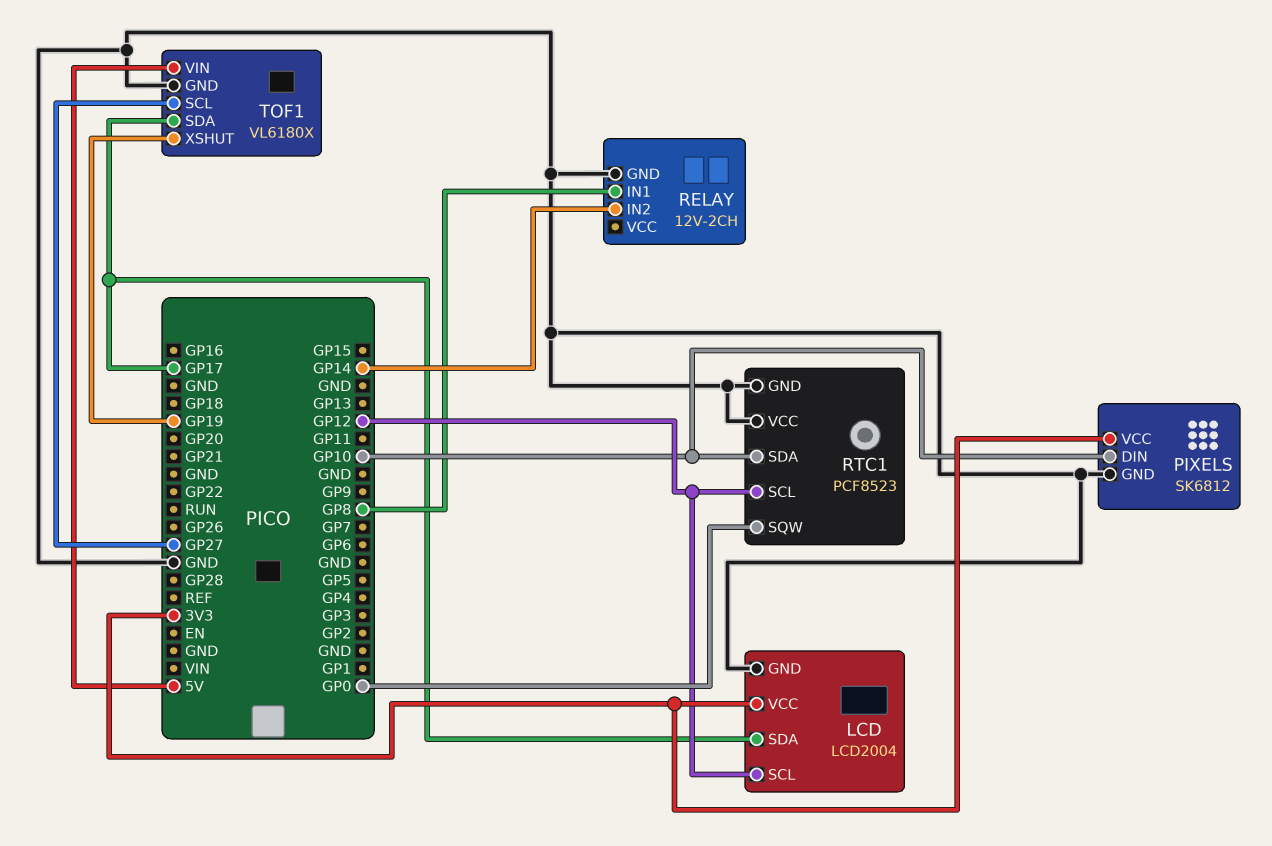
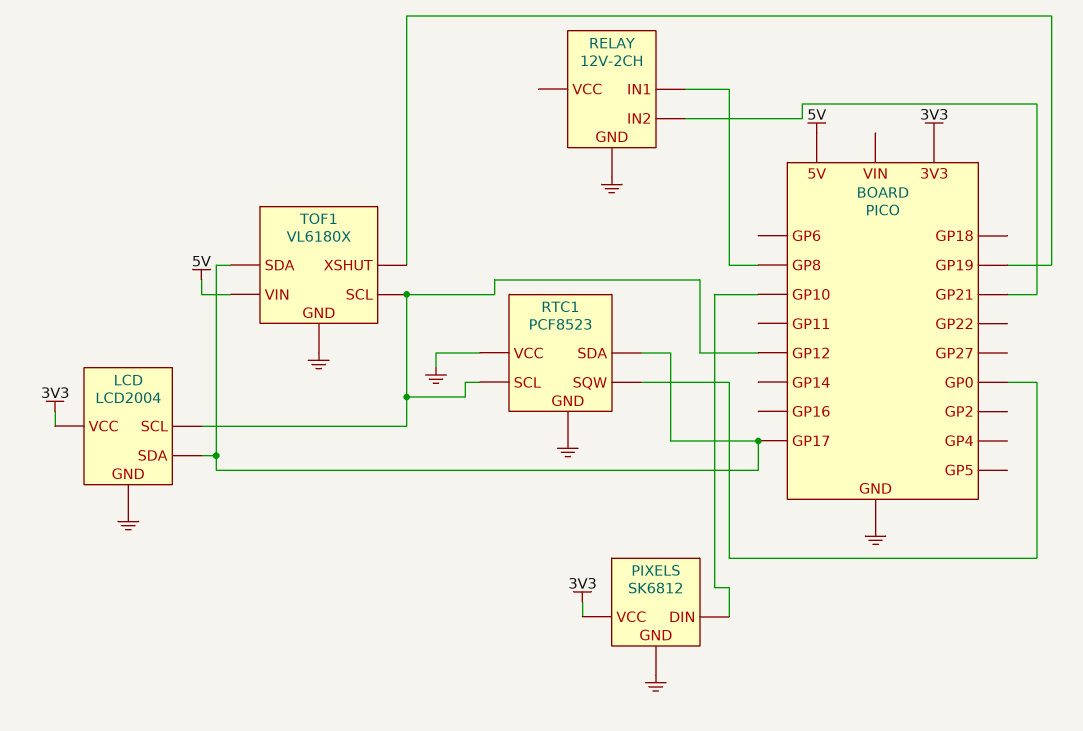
RELAY pin IN2: GP14 -> GP21
RTC1 pin SDA: GP10 -> GP17
TOF1 pin SCL: GP27 -> GP12

